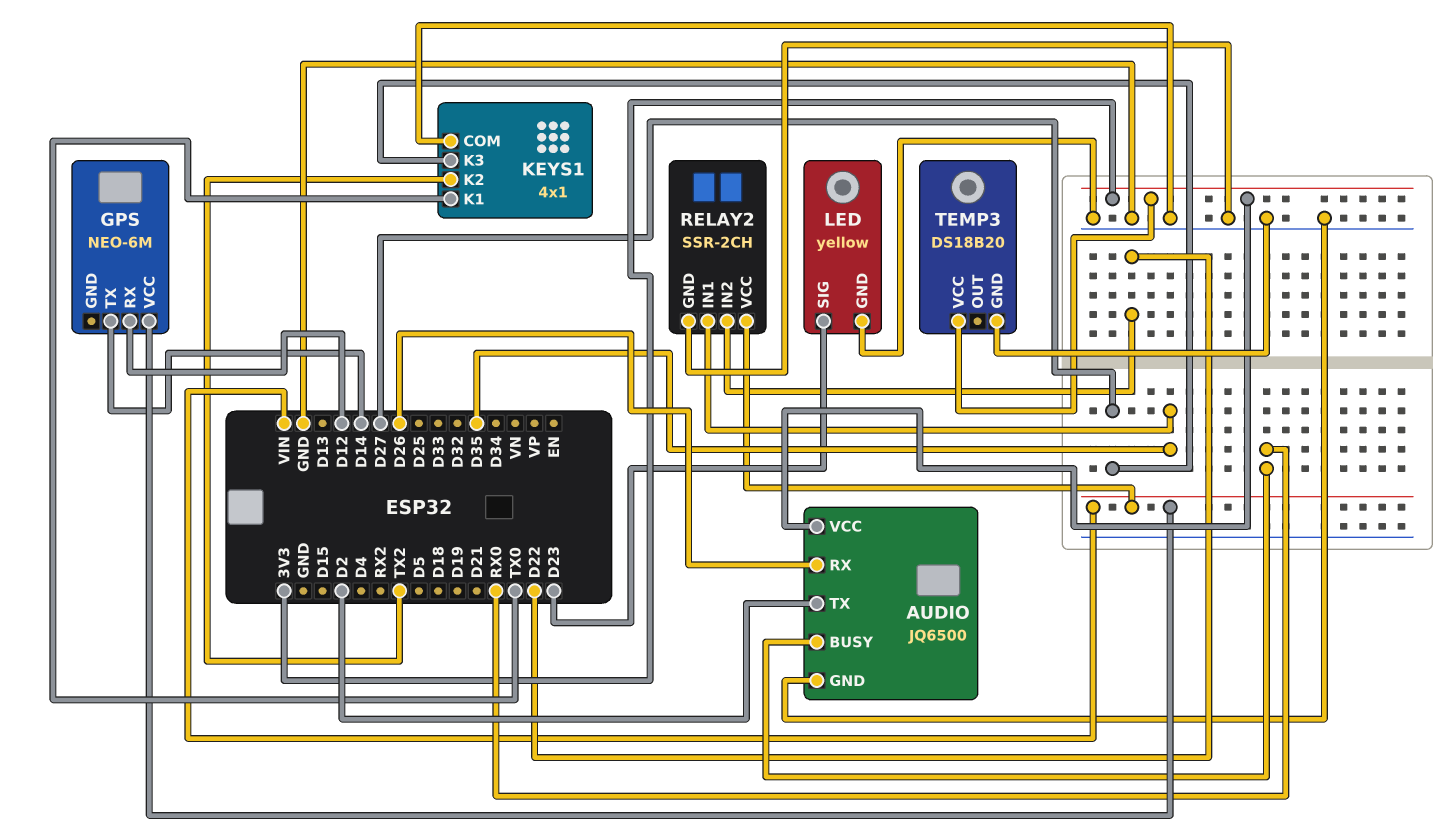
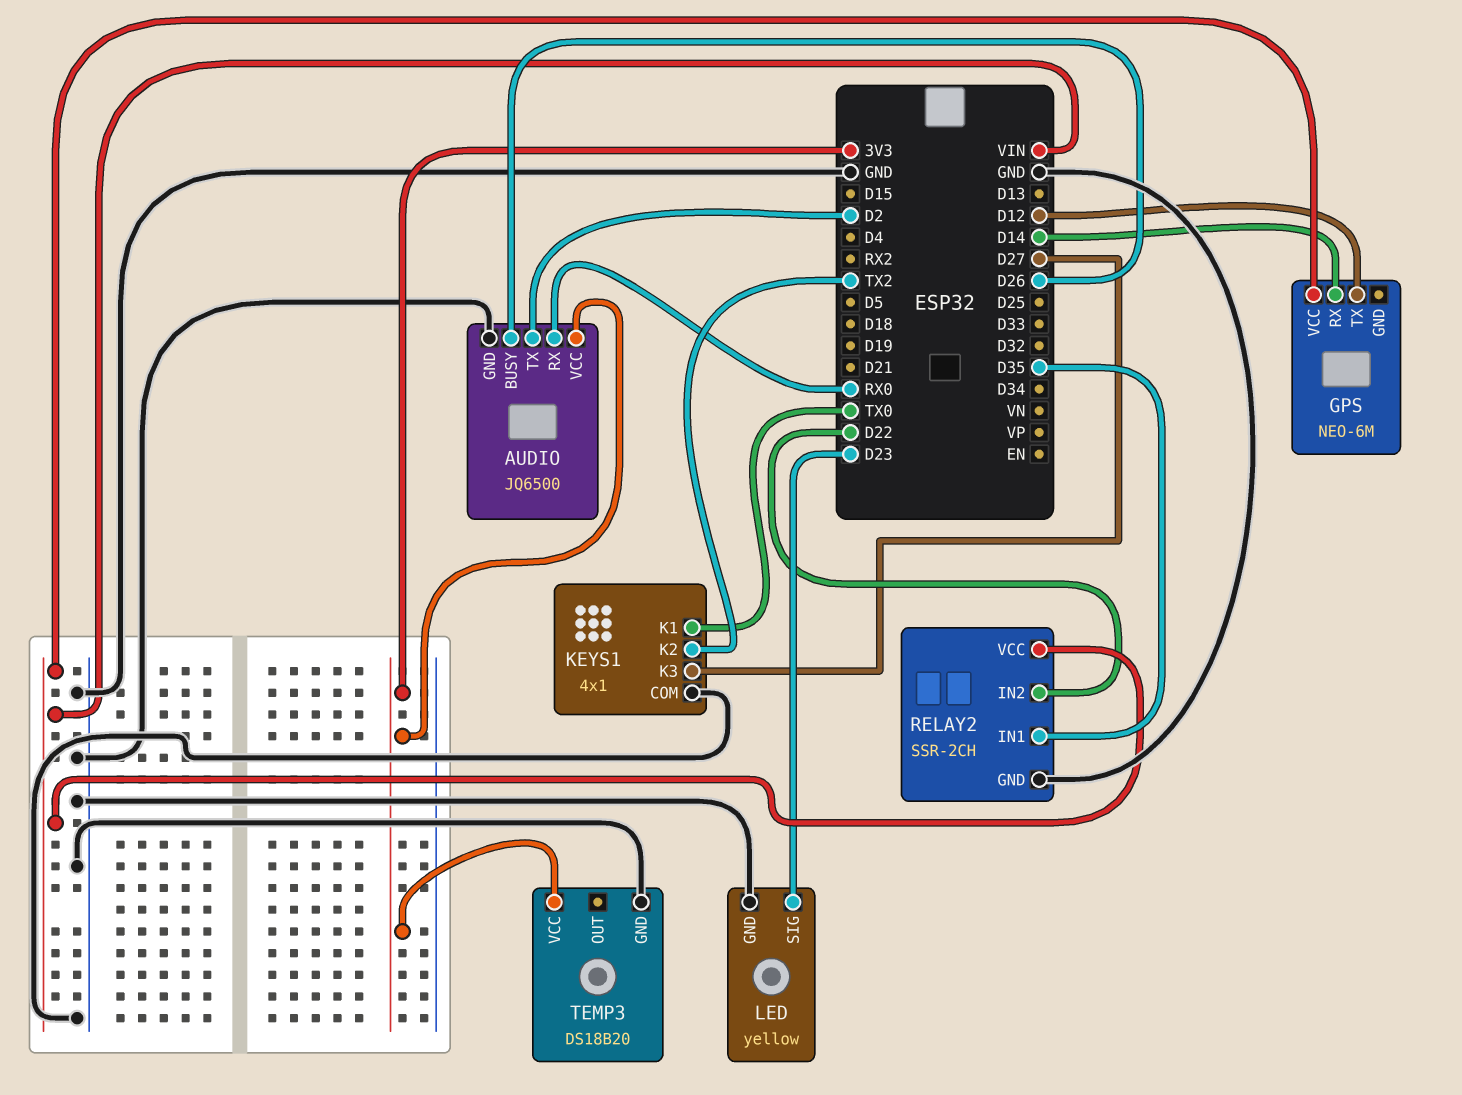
AUDIO pin BUSY: RX0 -> D26
AUDIO pin RX: D26 -> RX0
GPS pin RX: D12 -> D14
GPS pin TX: D14 -> D12

